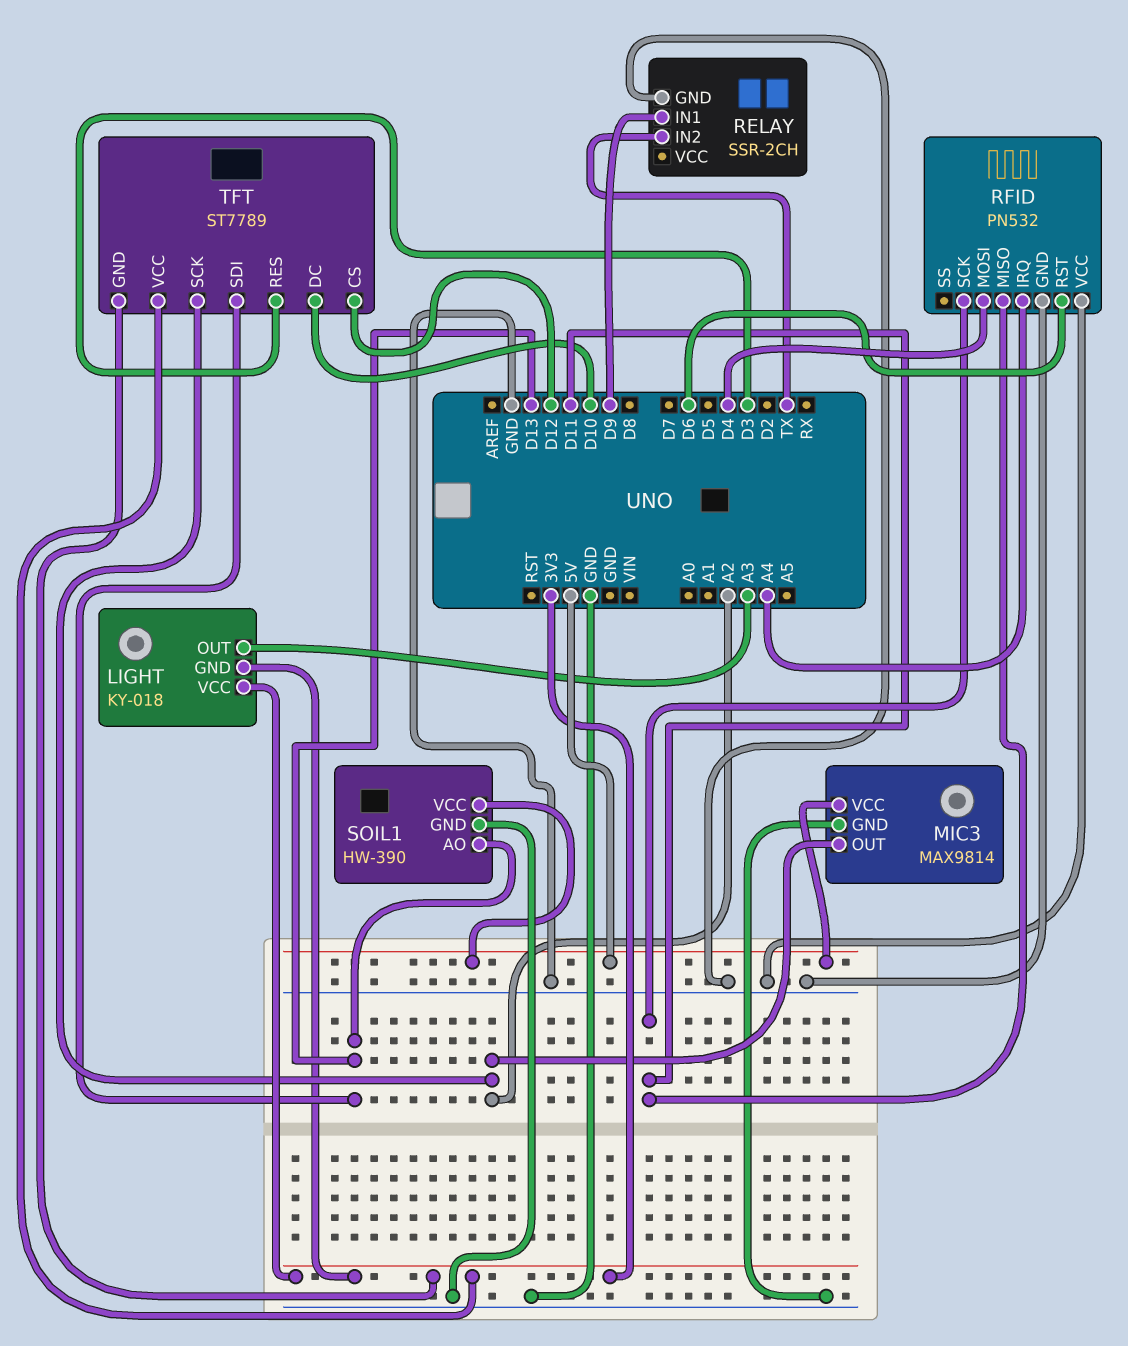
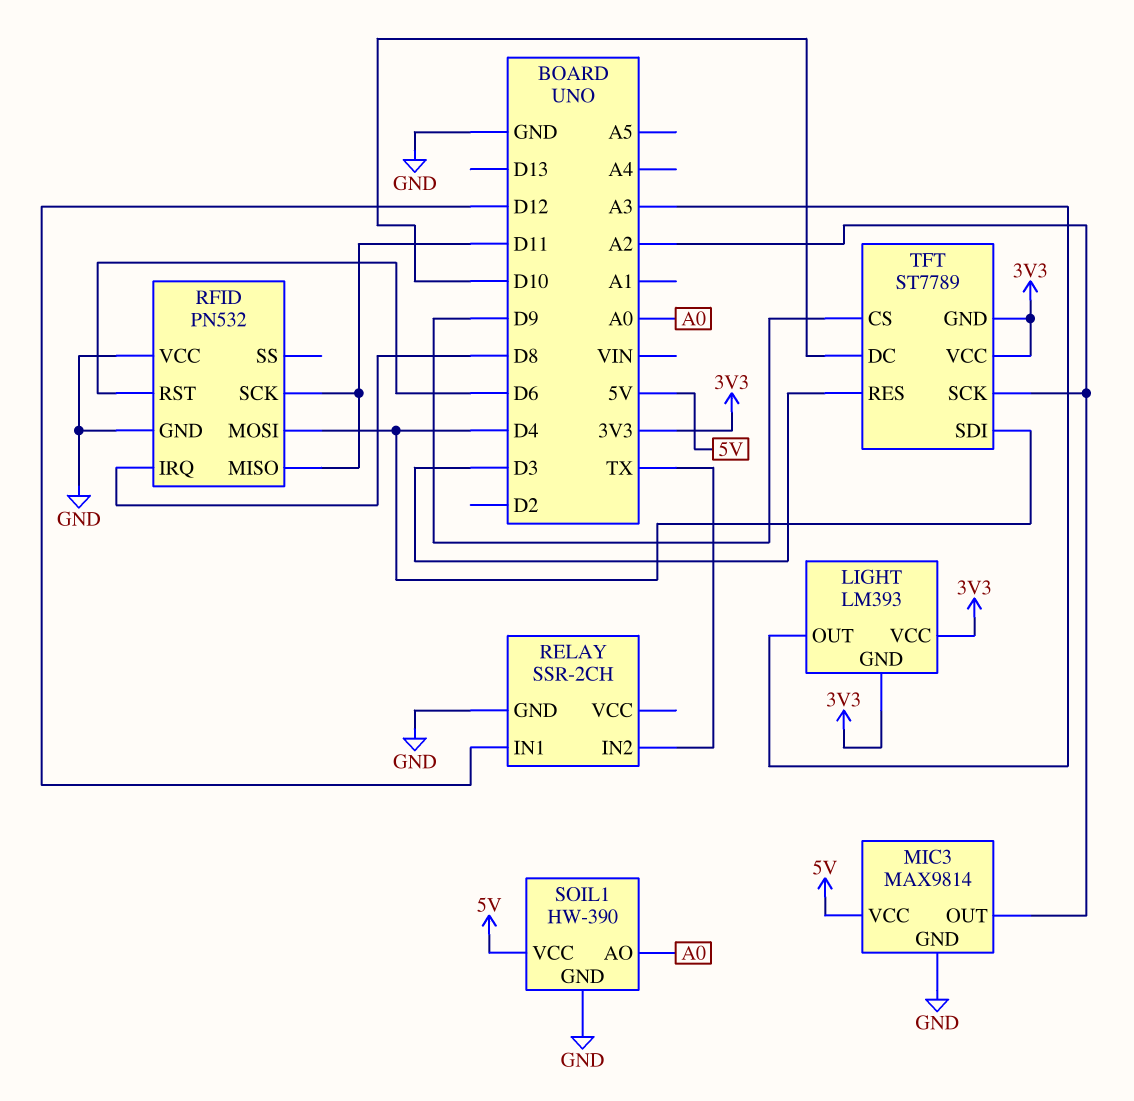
LIGHT: KY-018 -> LM393
RELAY pin IN1: D9 -> D12
RFID pin IRQ: A4 -> D8
SOIL1 pin AO: D13 -> A0
TFT pin CS: D12 -> D9
TFT pin SDI: D13 -> D4

